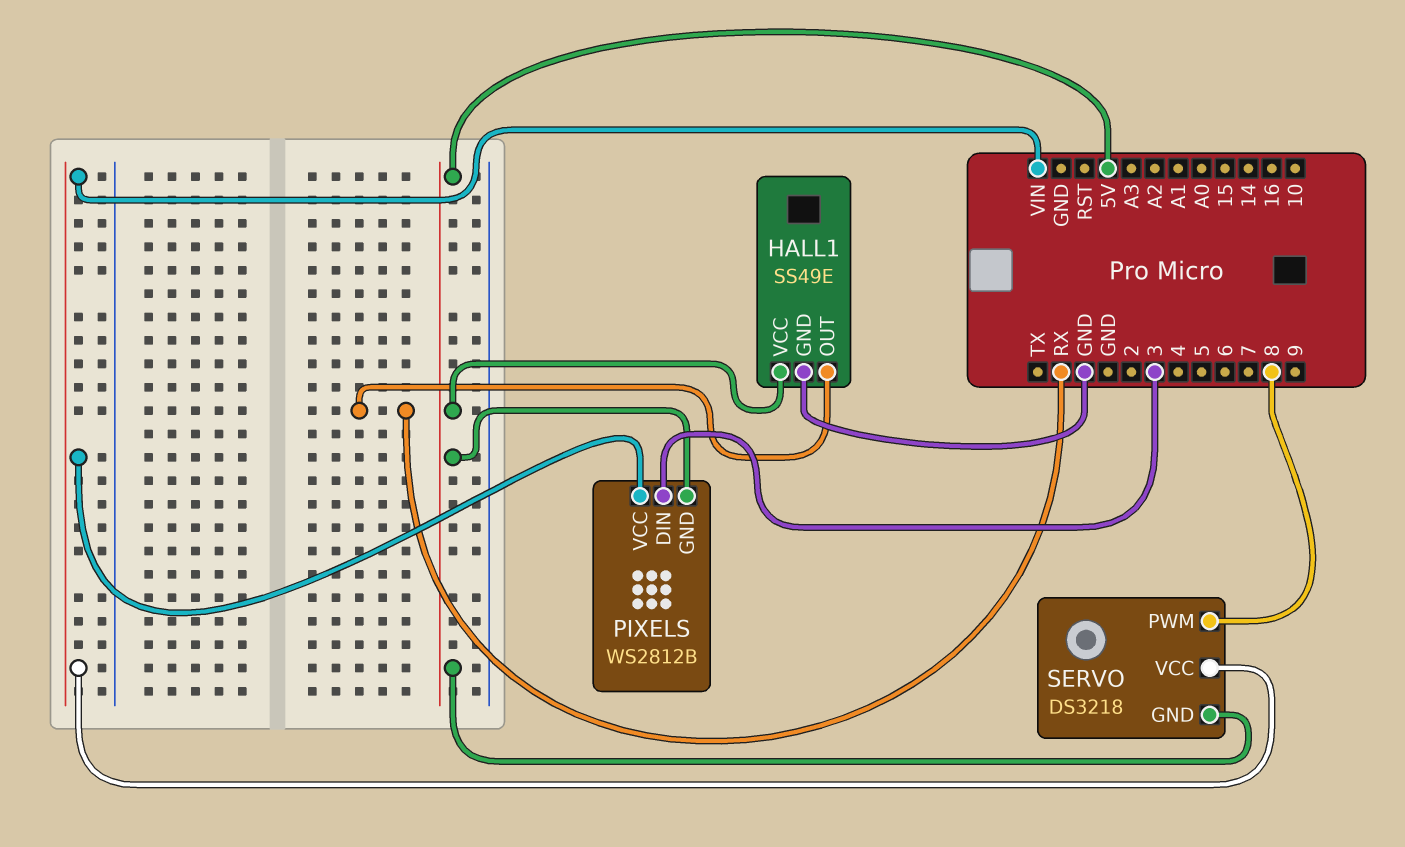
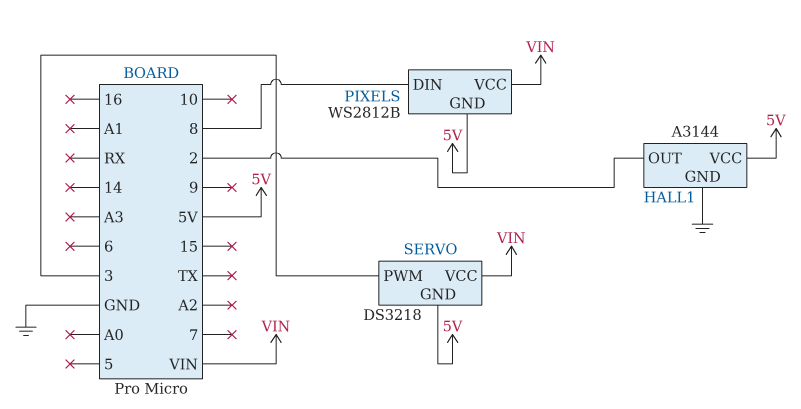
HALL1: SS49E -> A3144
HALL1 pin OUT: RX -> 2
PIXELS pin DIN: 3 -> 8
SERVO pin PWM: 8 -> 3

